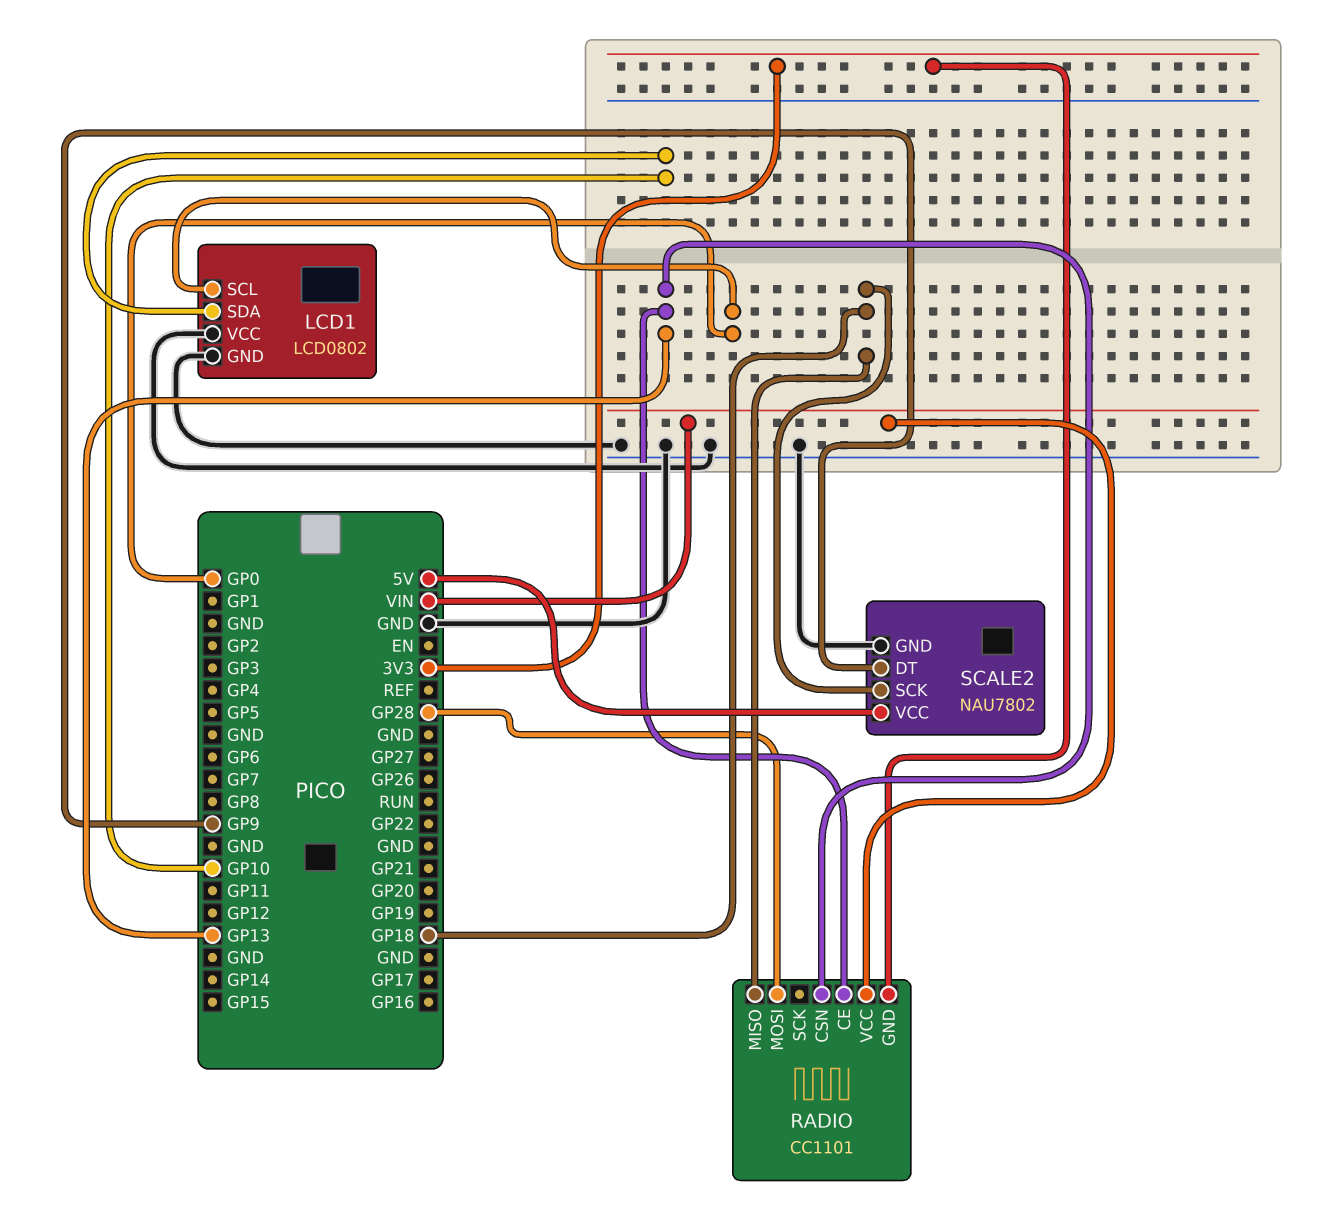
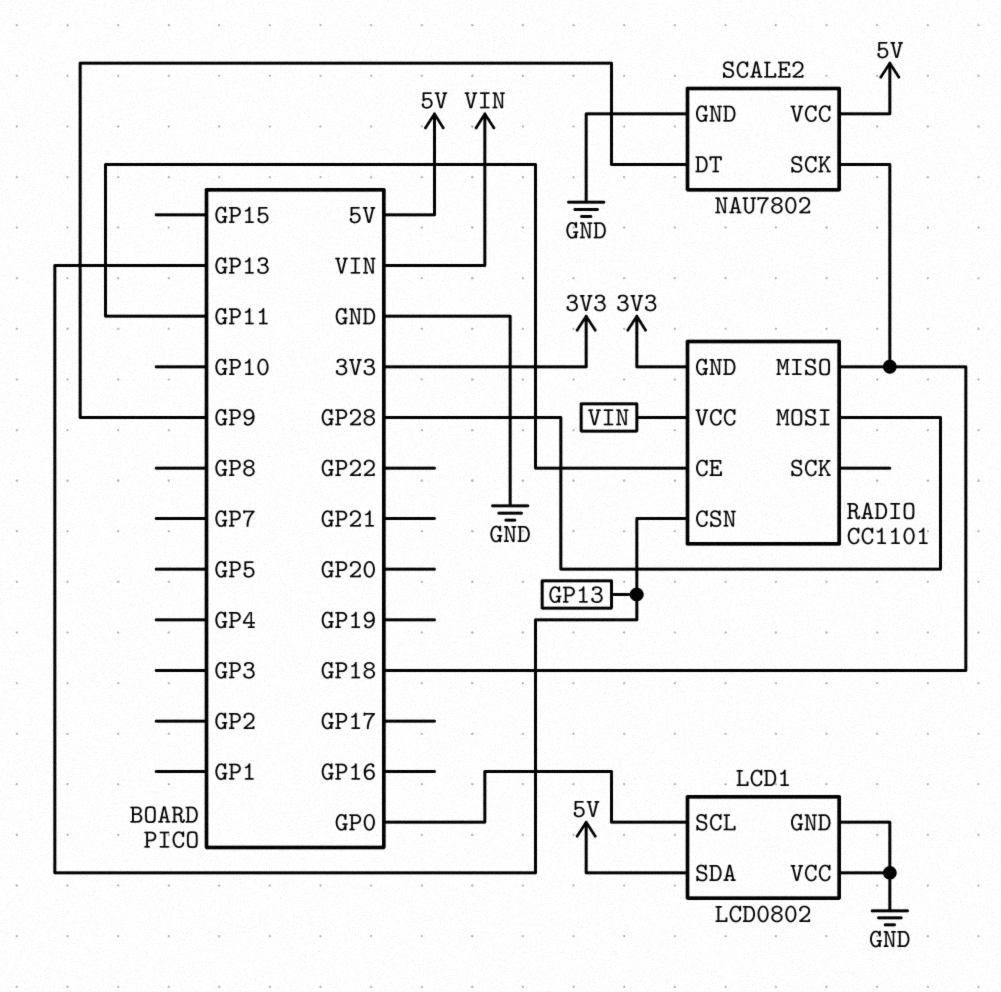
LCD1 pin SDA: GP10 -> 5V
RADIO pin CE: GP13 -> GP11

